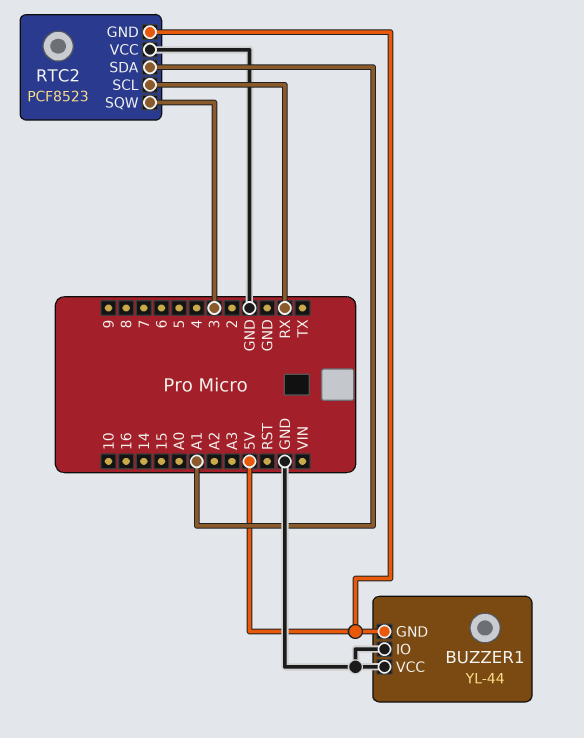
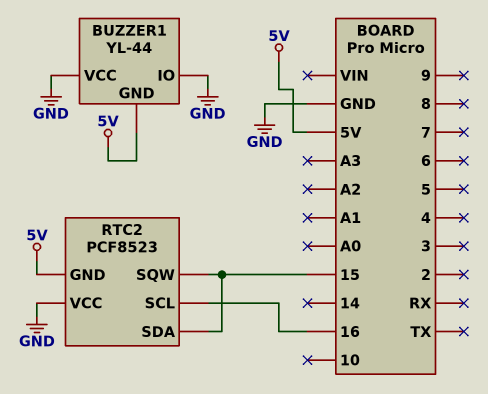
RTC2 pin SCL: RX -> 16
RTC2 pin SDA: A1 -> 15
RTC2 pin SQW: 3 -> 15

